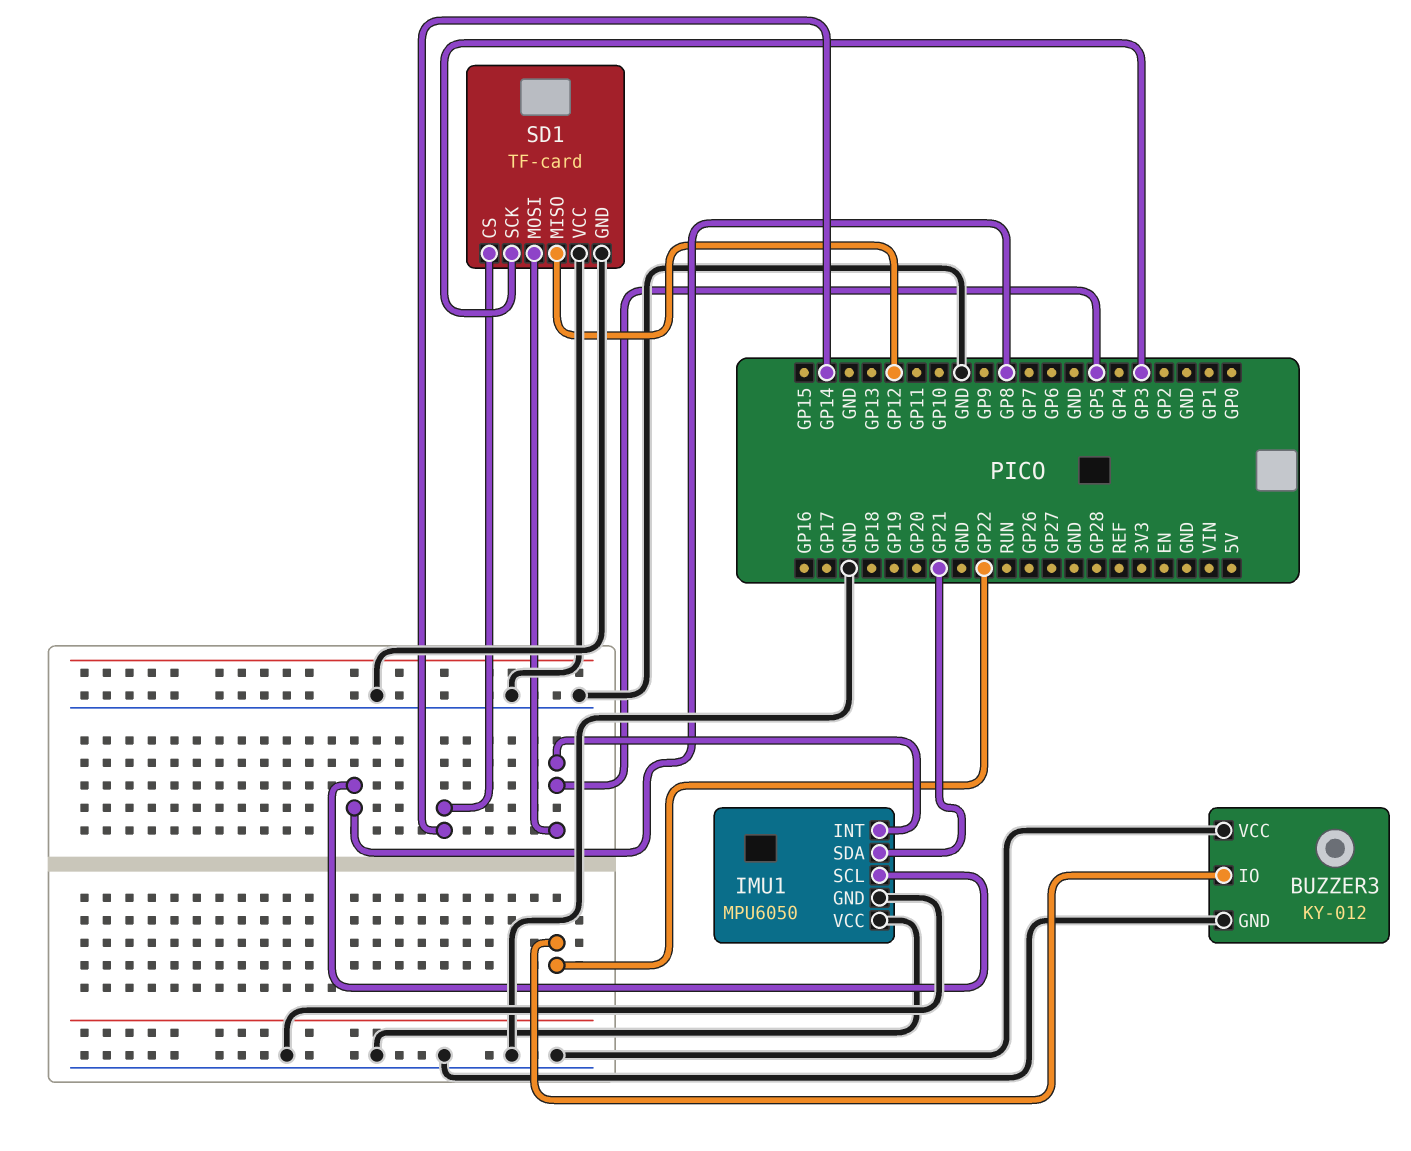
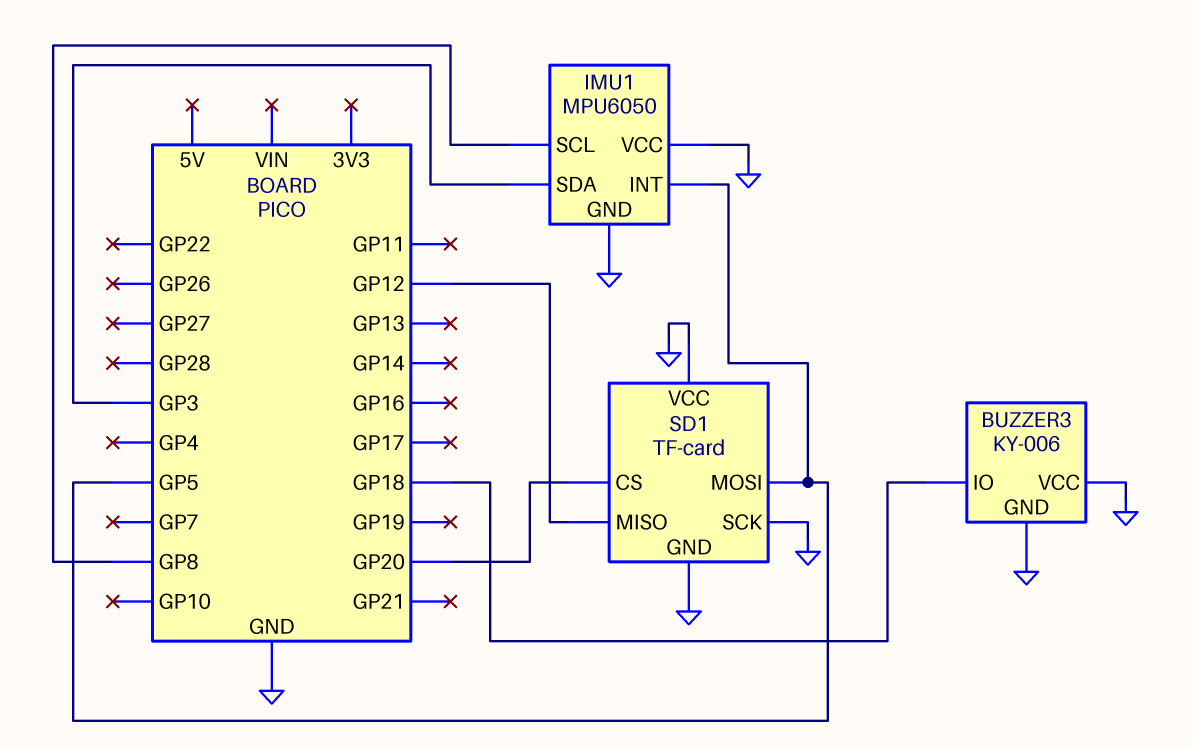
BUZZER3: KY-012 -> KY-006
BUZZER3 pin IO: GP22 -> GP18
IMU1 pin SDA: GP21 -> GP3
SD1 pin CS: GP14 -> GP20
SD1 pin SCK: GP3 -> GND

